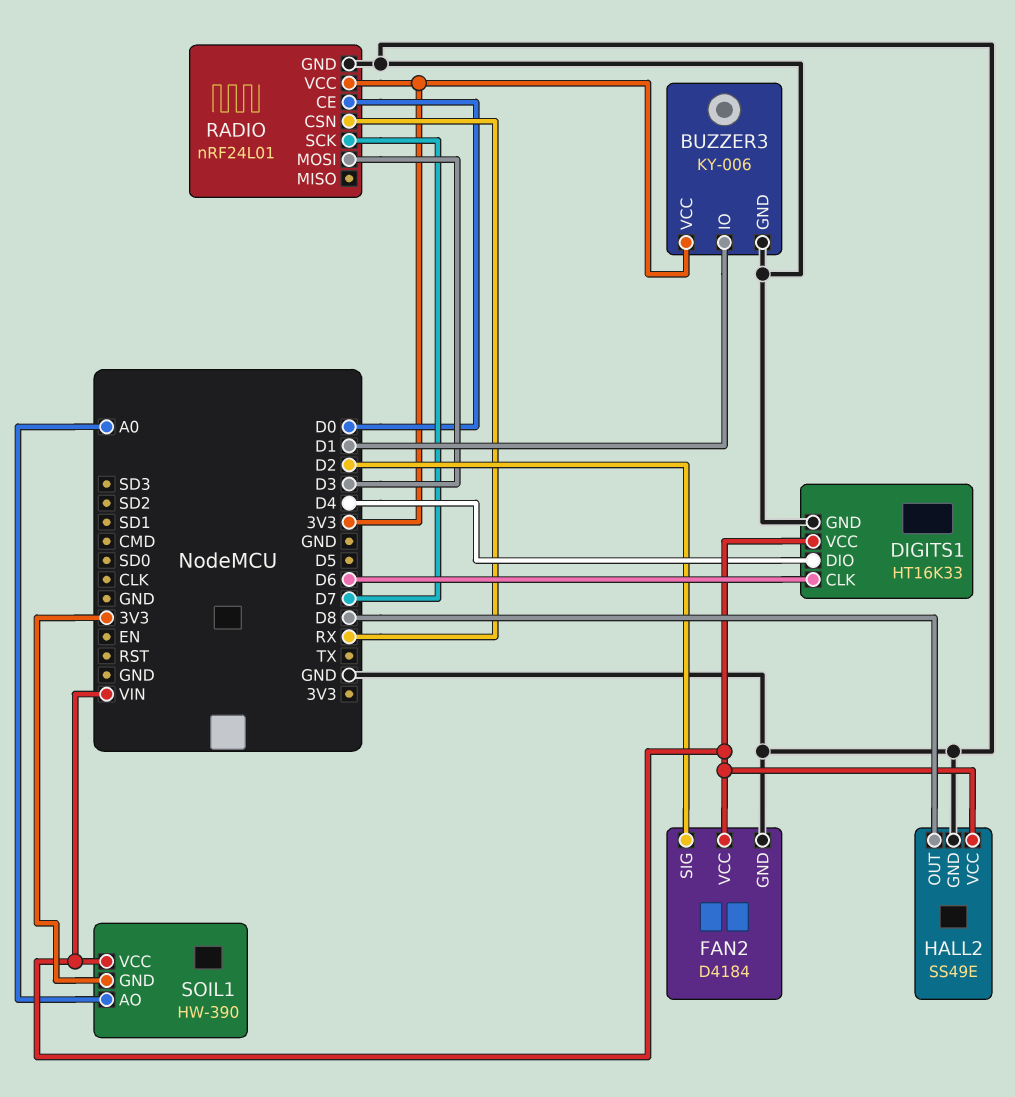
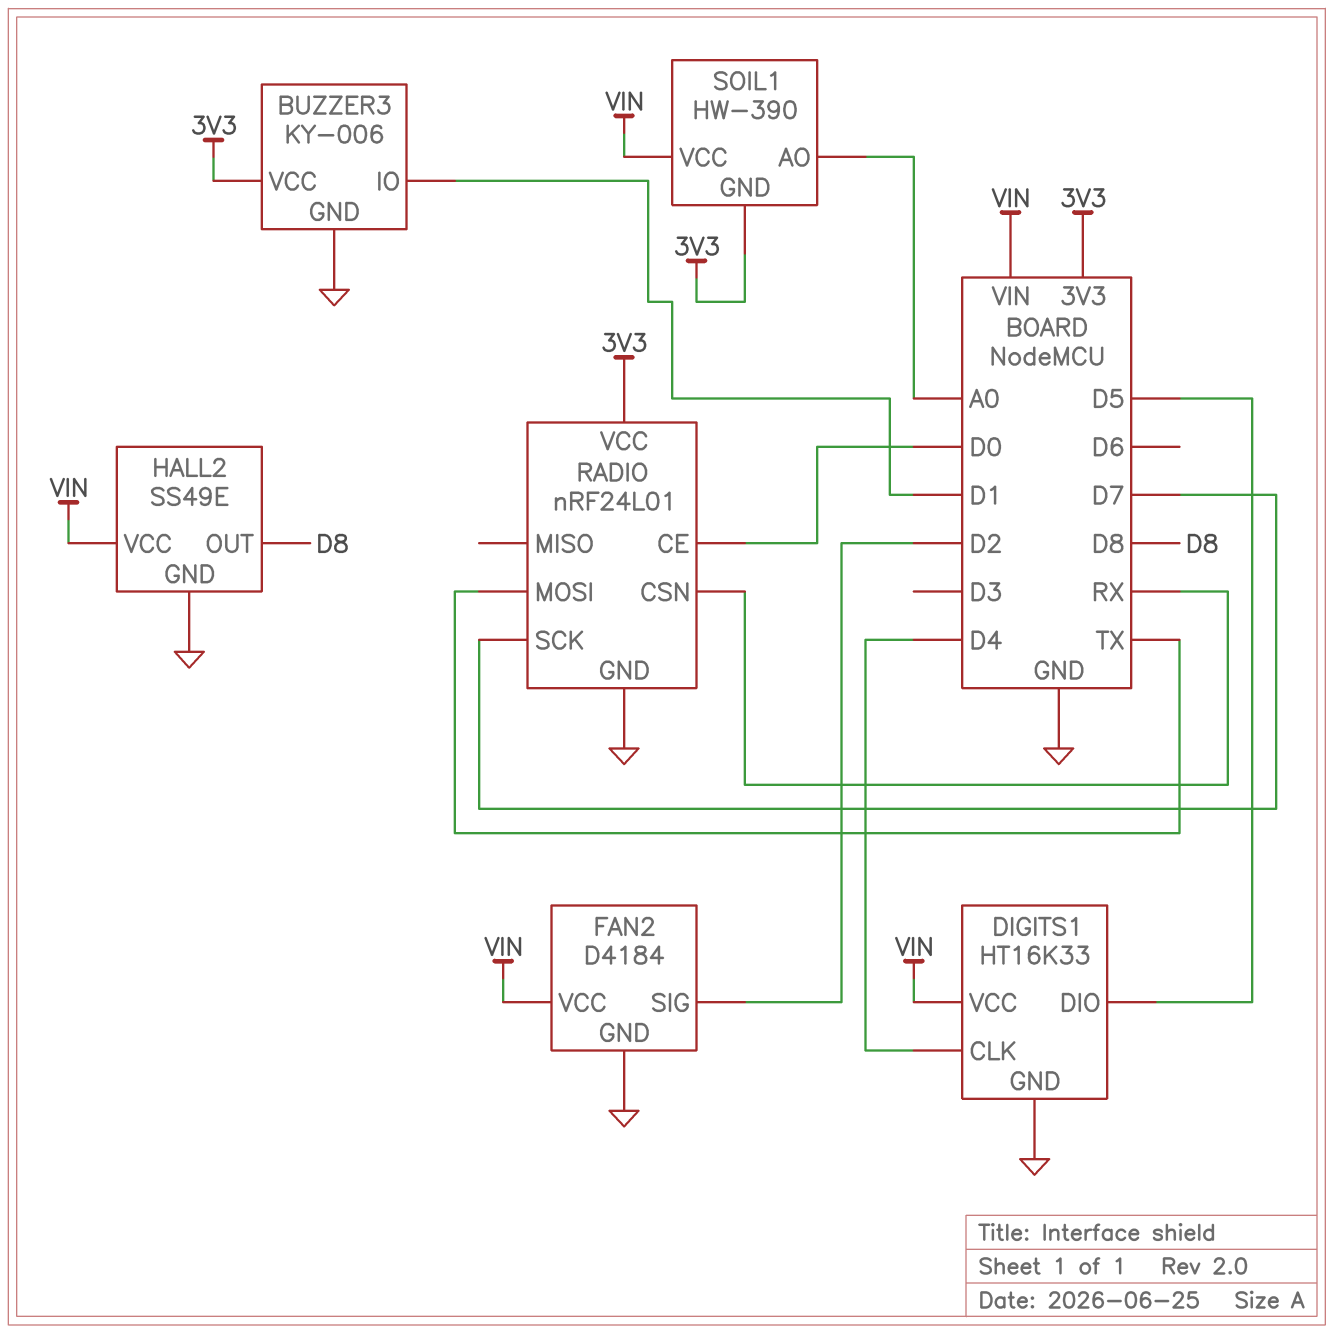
DIGITS1 pin CLK: D6 -> D4
DIGITS1 pin DIO: D4 -> D5
RADIO pin MOSI: D3 -> TX

